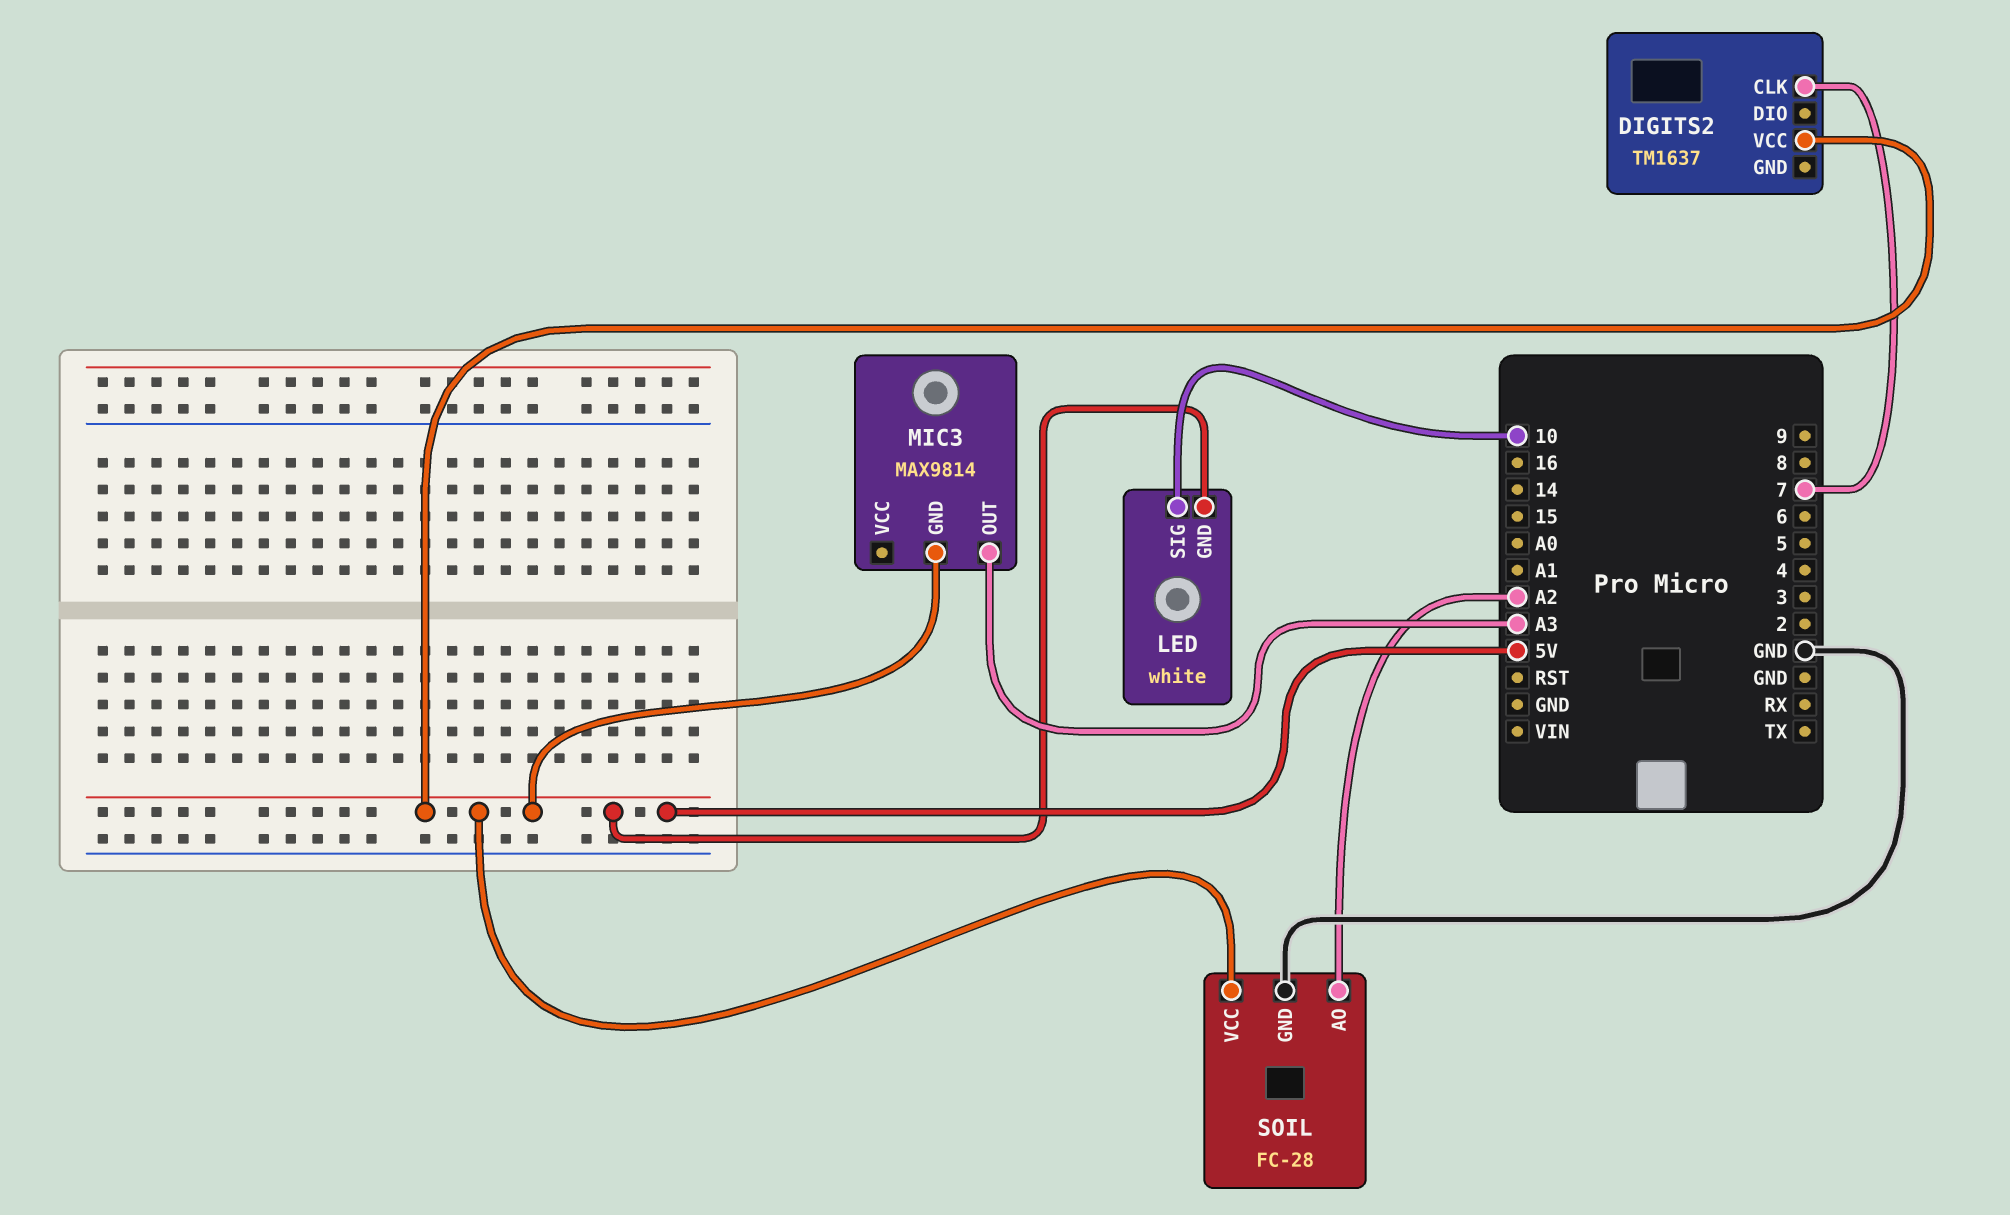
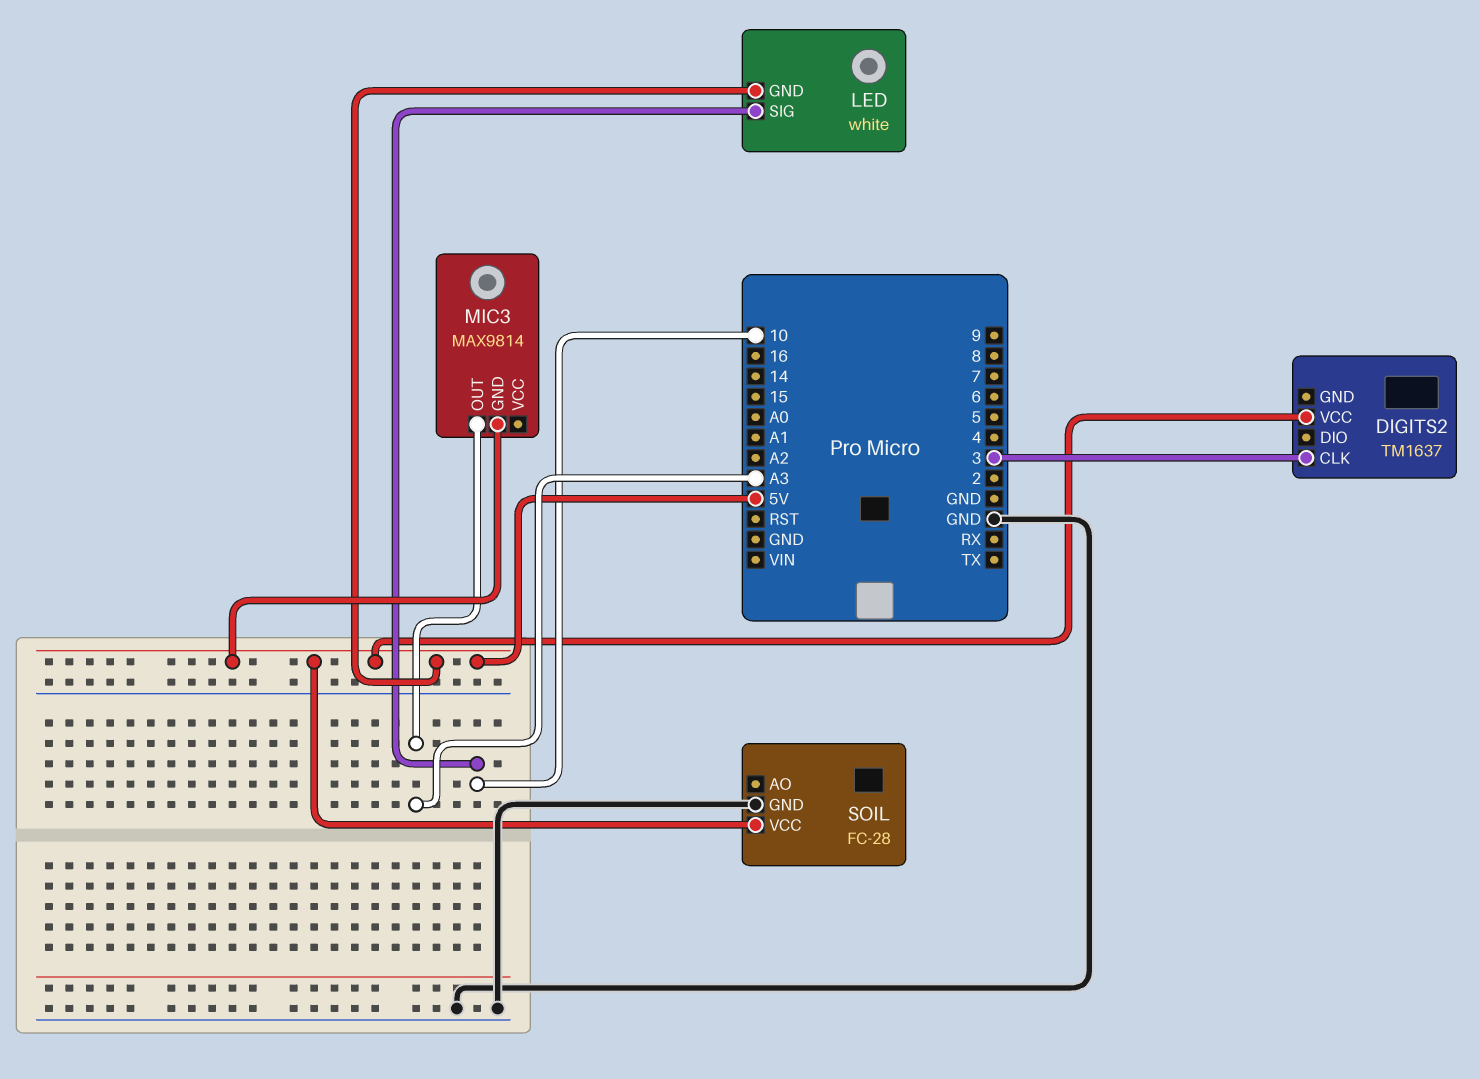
DIGITS2 pin CLK: 7 -> 3
SOIL pin AO: A2 -> none

